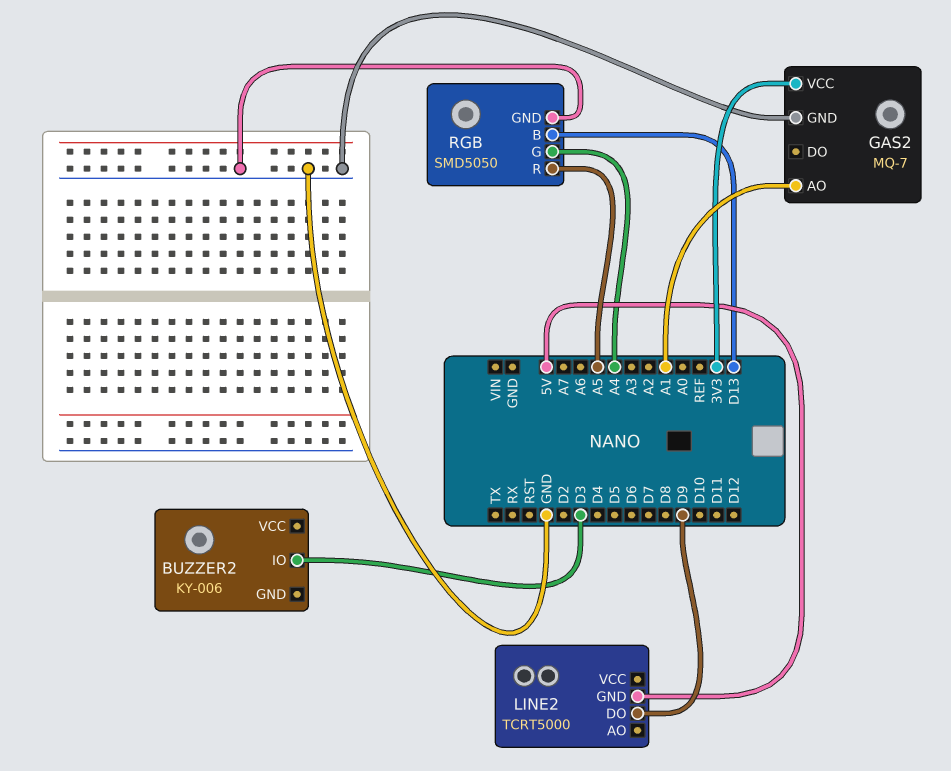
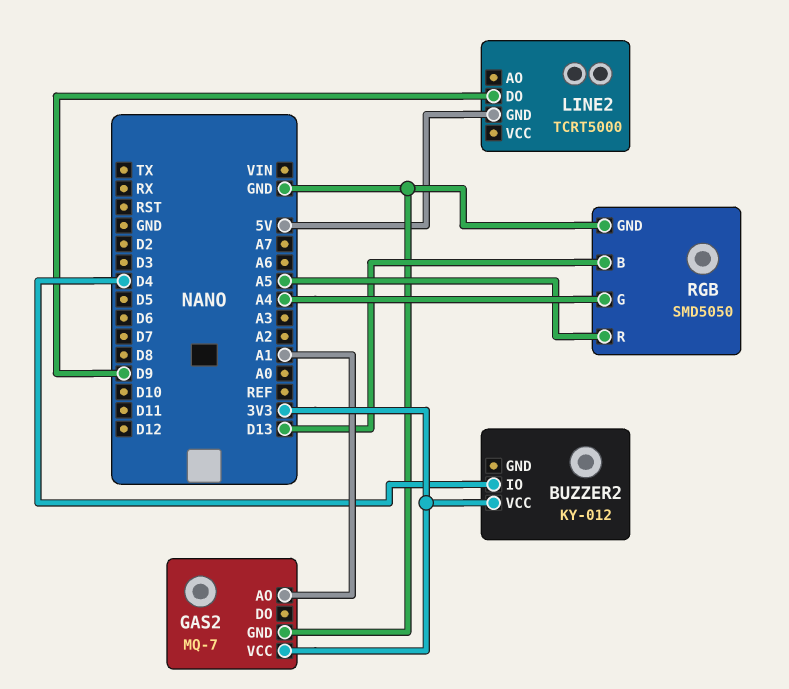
BUZZER2: KY-006 -> KY-012
BUZZER2 pin IO: D3 -> D4
BUZZER2 pin VCC: none -> 3V3

